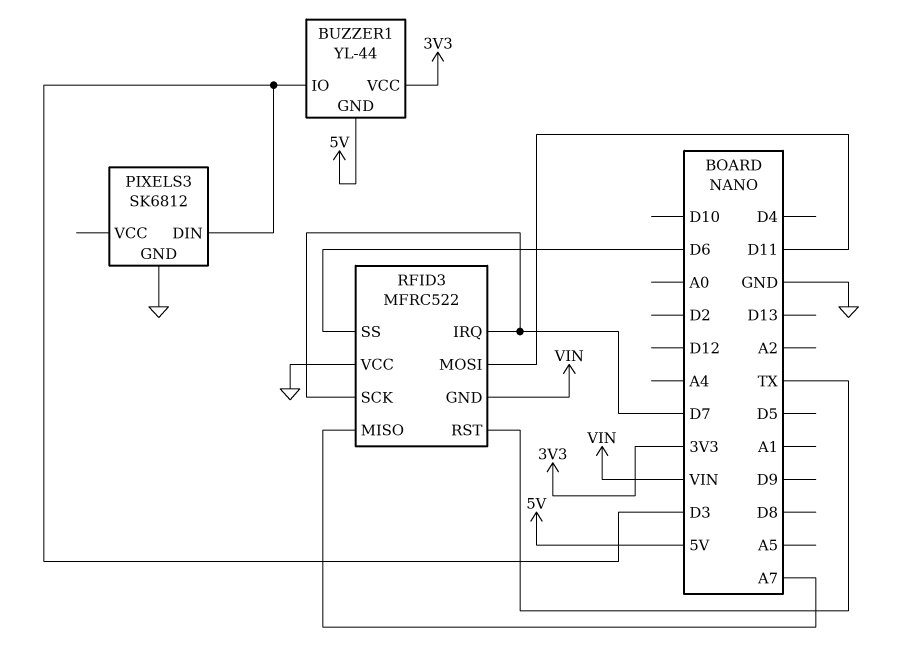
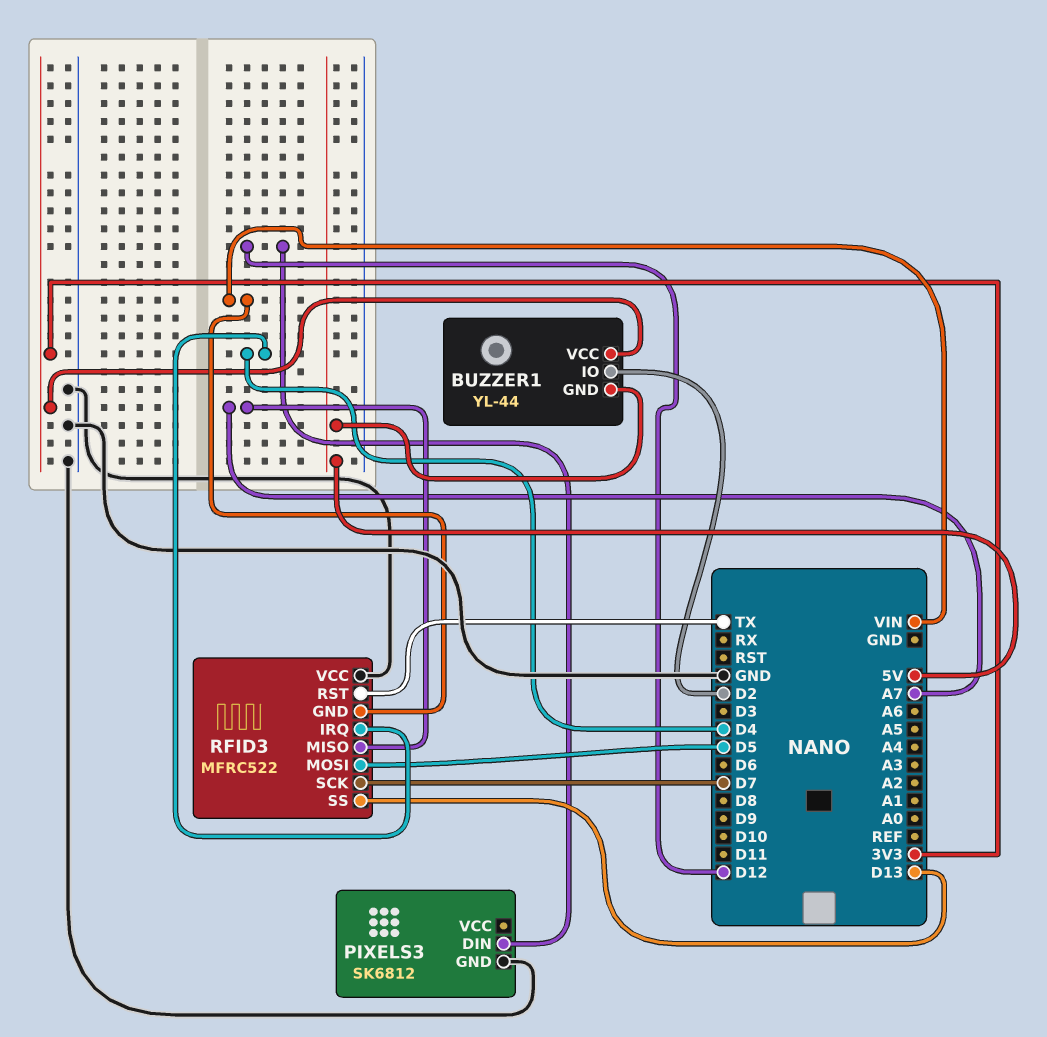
BUZZER1 pin IO: D3 -> D2
PIXELS3 pin DIN: D3 -> D12
RFID3 pin IRQ: D7 -> D4
RFID3 pin MOSI: D11 -> D5
RFID3 pin SS: D6 -> D13

